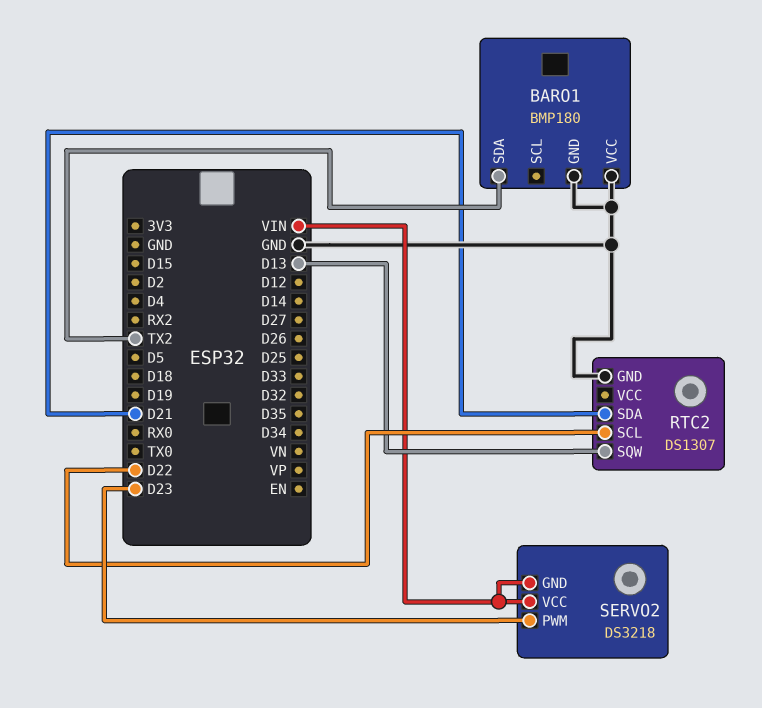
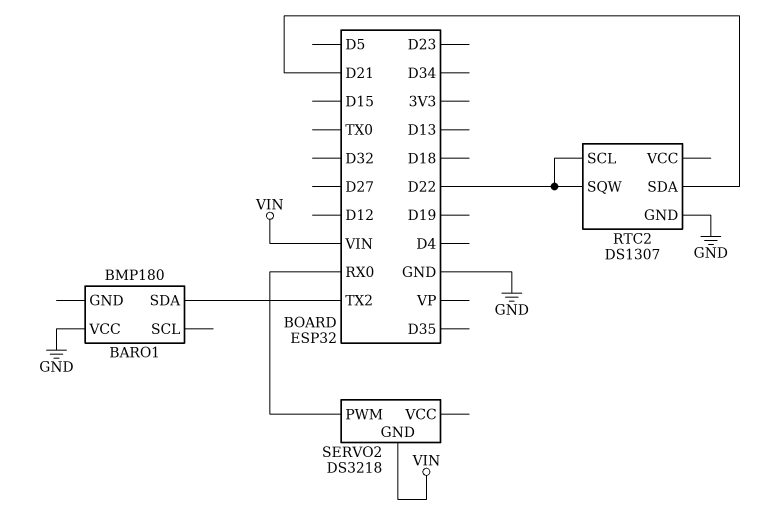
BARO1 pin GND: GND -> none
RTC2 pin SQW: D13 -> D22
SERVO2 pin PWM: D23 -> RX0
SERVO2 pin VCC: VIN -> none

